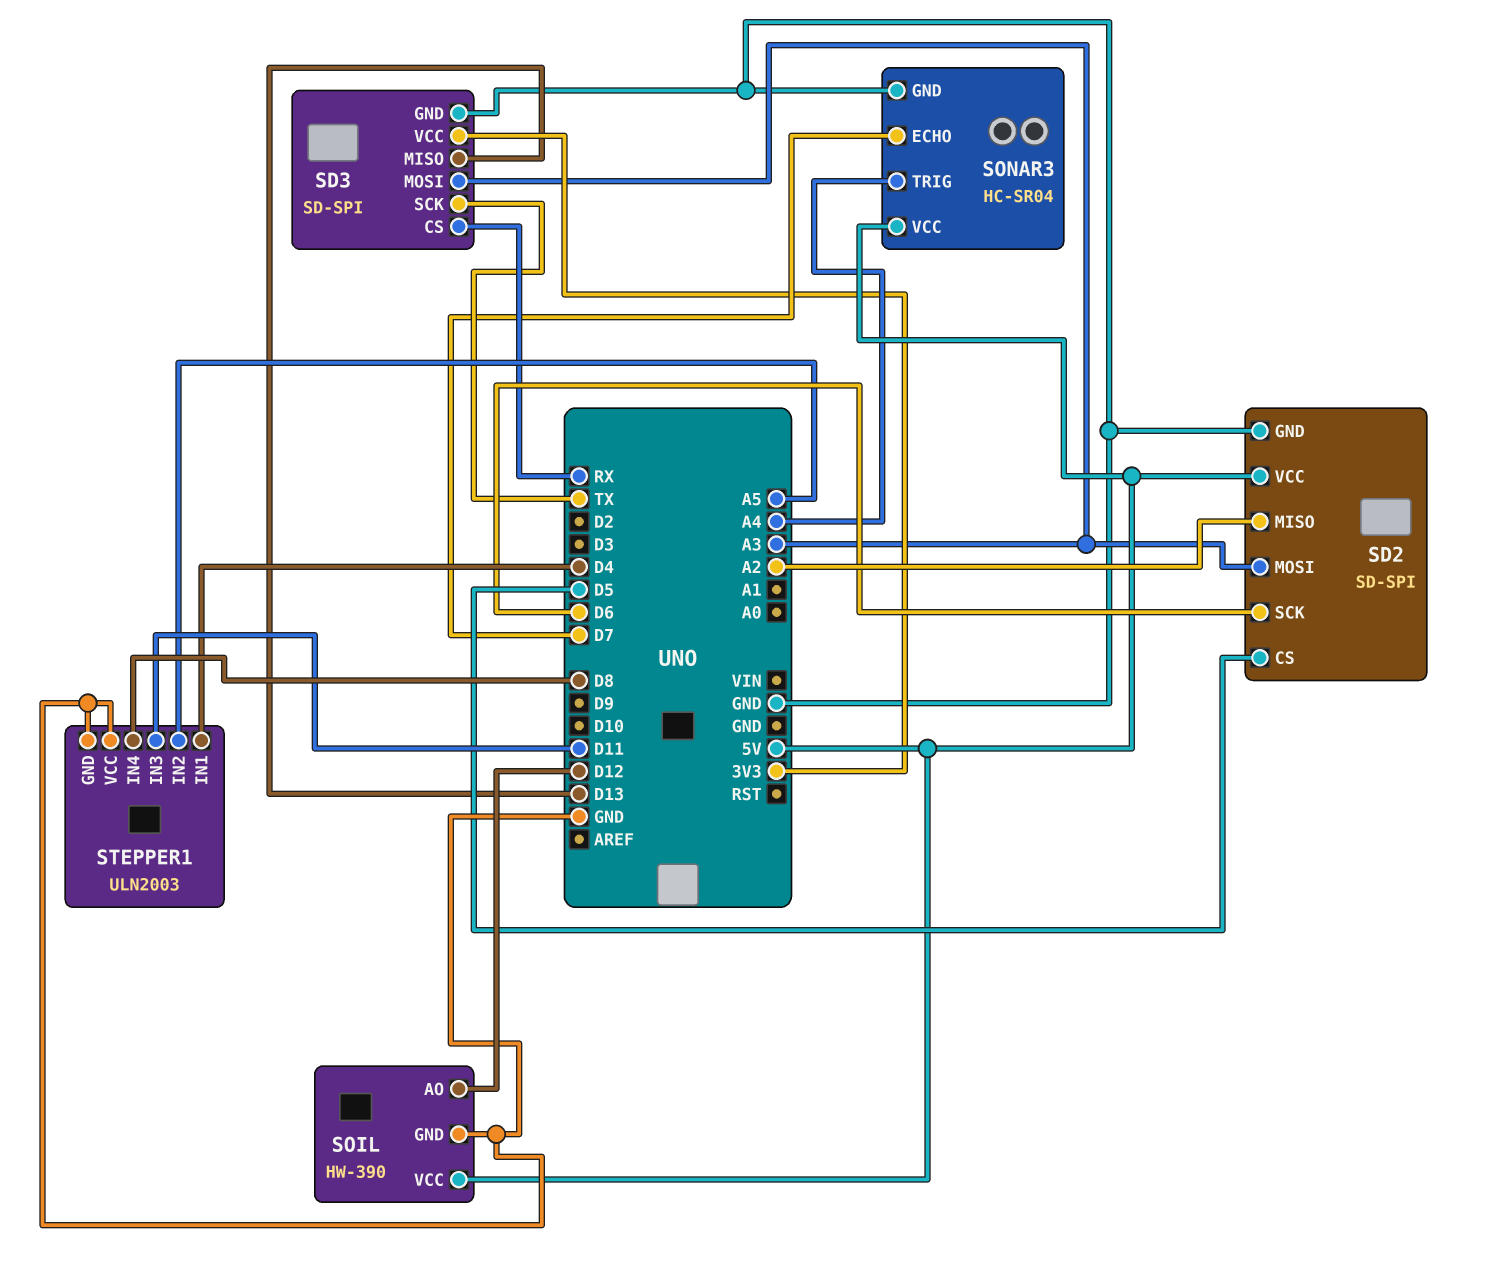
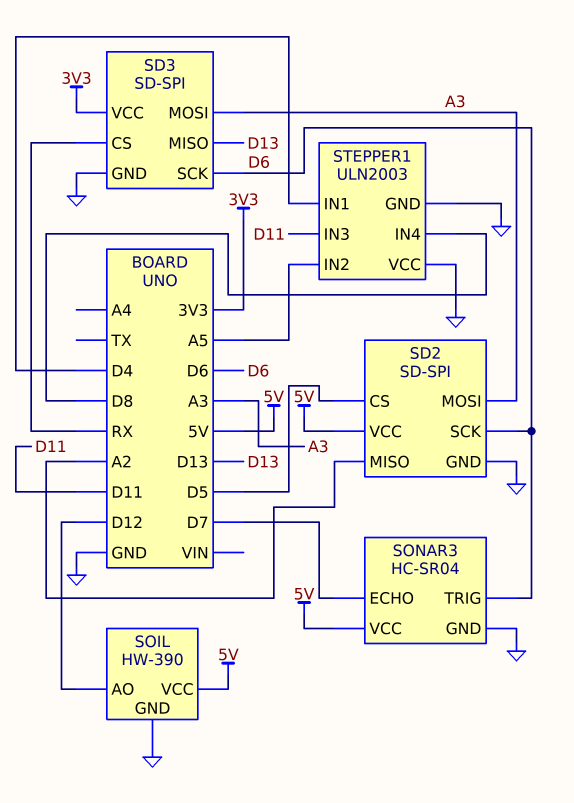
SD3 pin SCK: TX -> D6
SONAR3 pin TRIG: A4 -> D6

